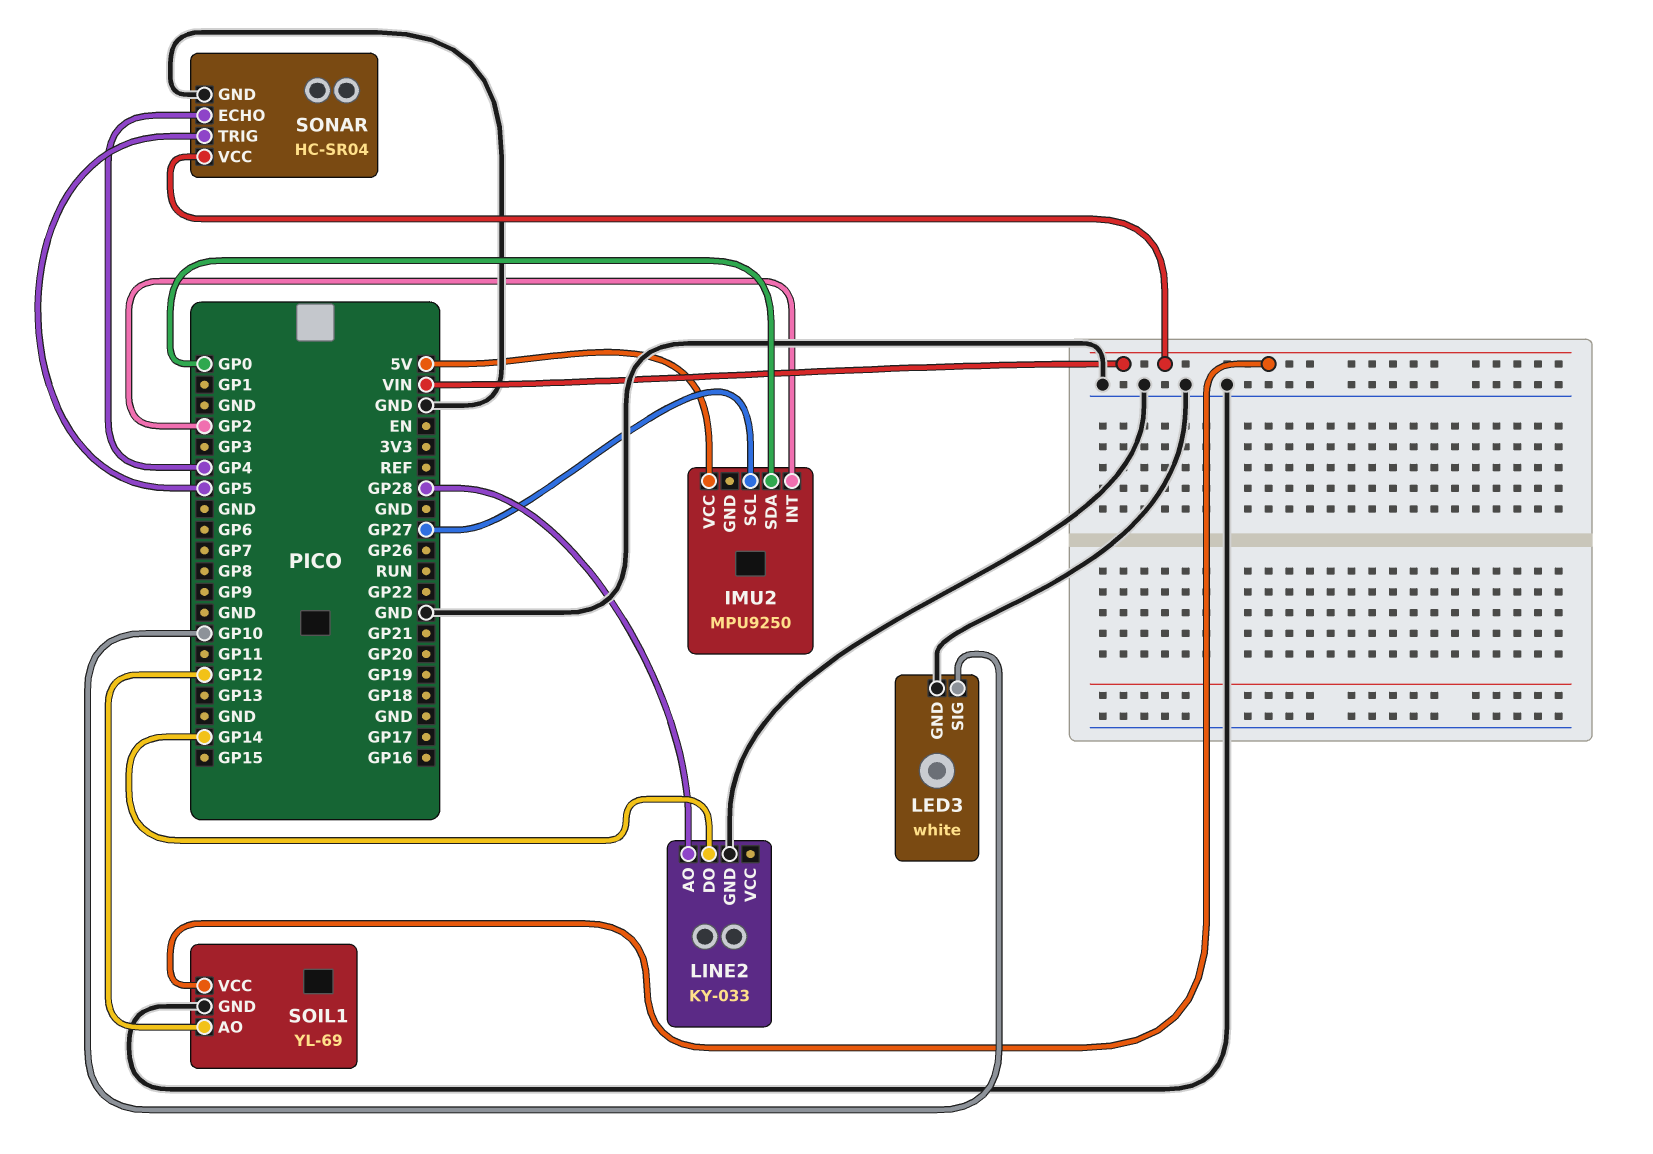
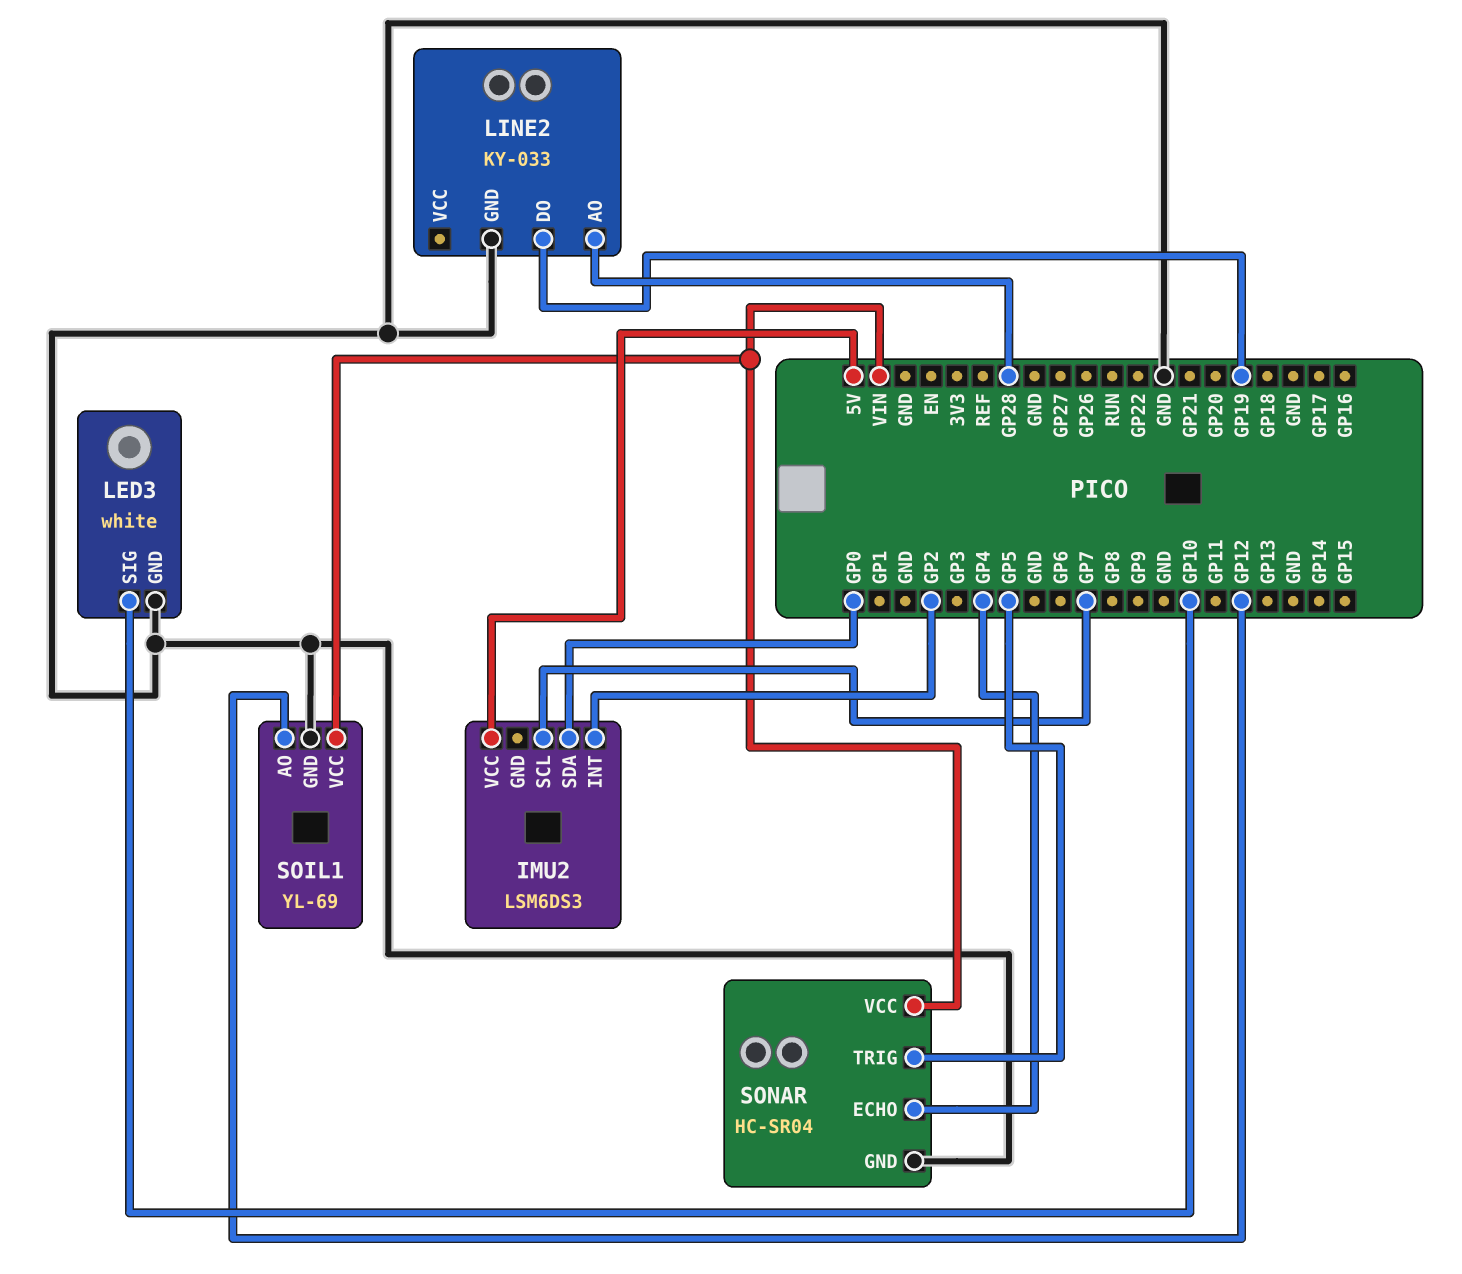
IMU2: MPU9250 -> LSM6DS3
IMU2 pin SCL: GP27 -> GP7
LINE2 pin DO: GP14 -> GP19

